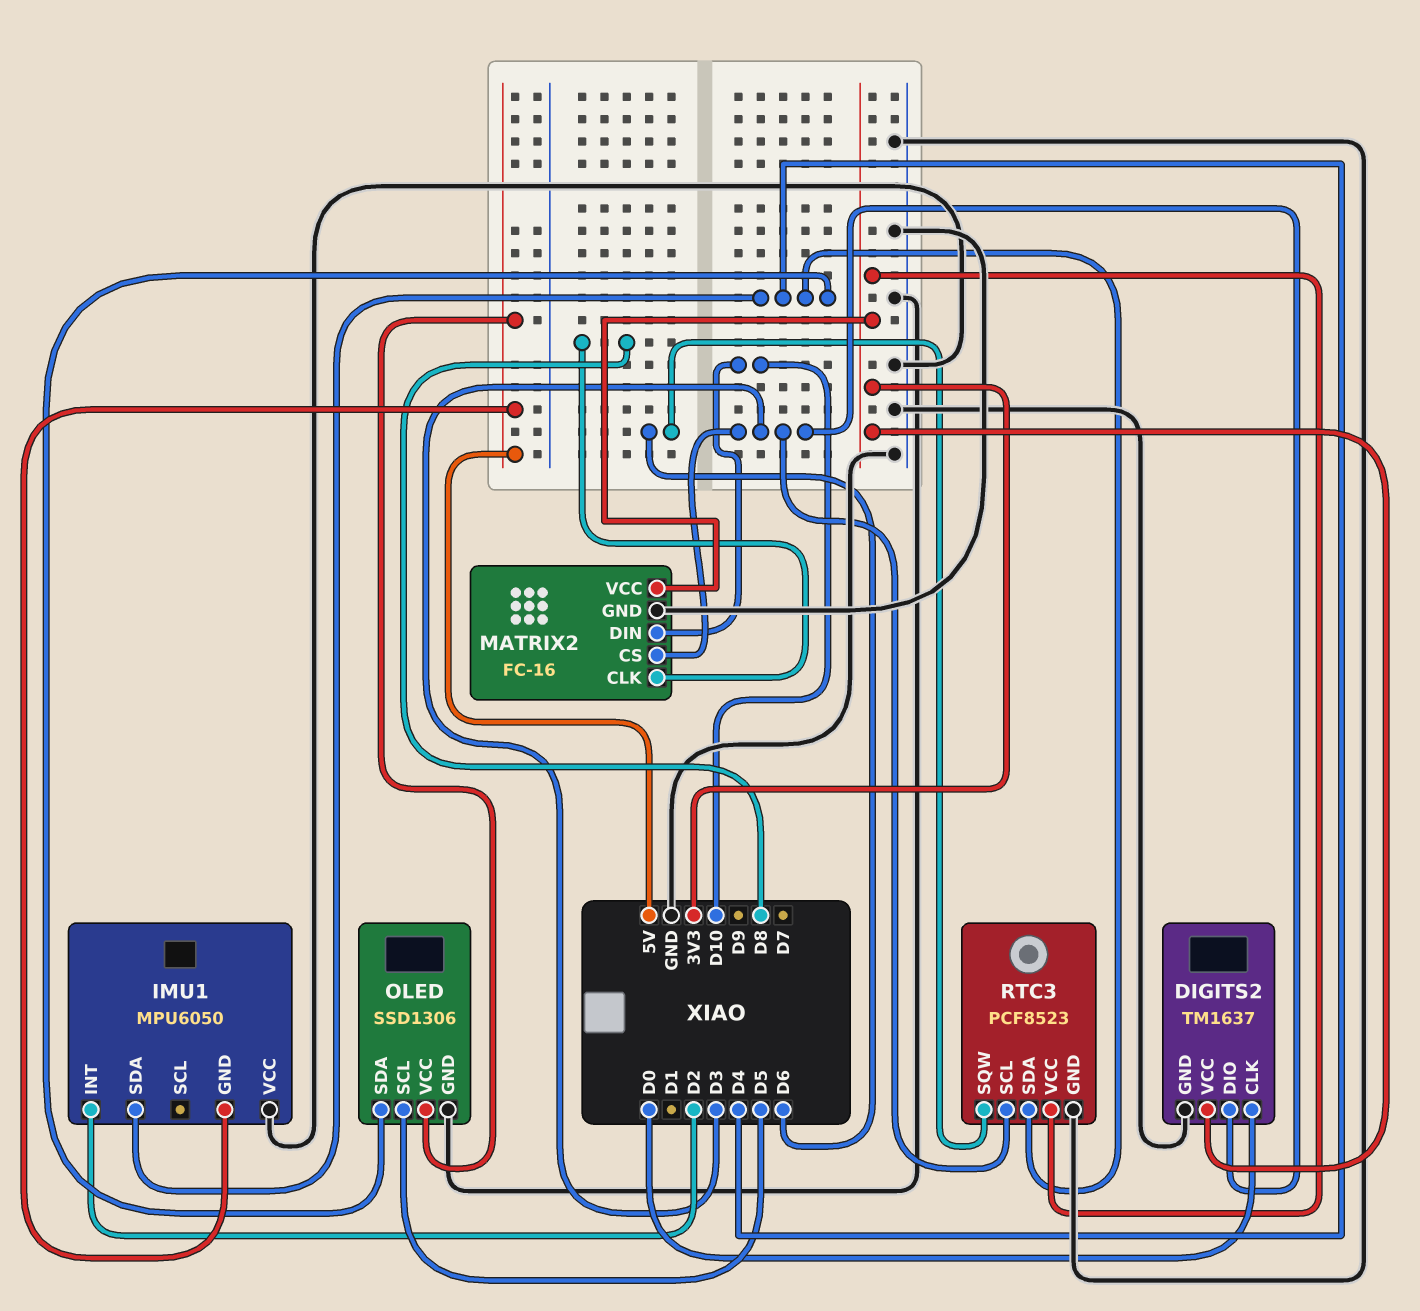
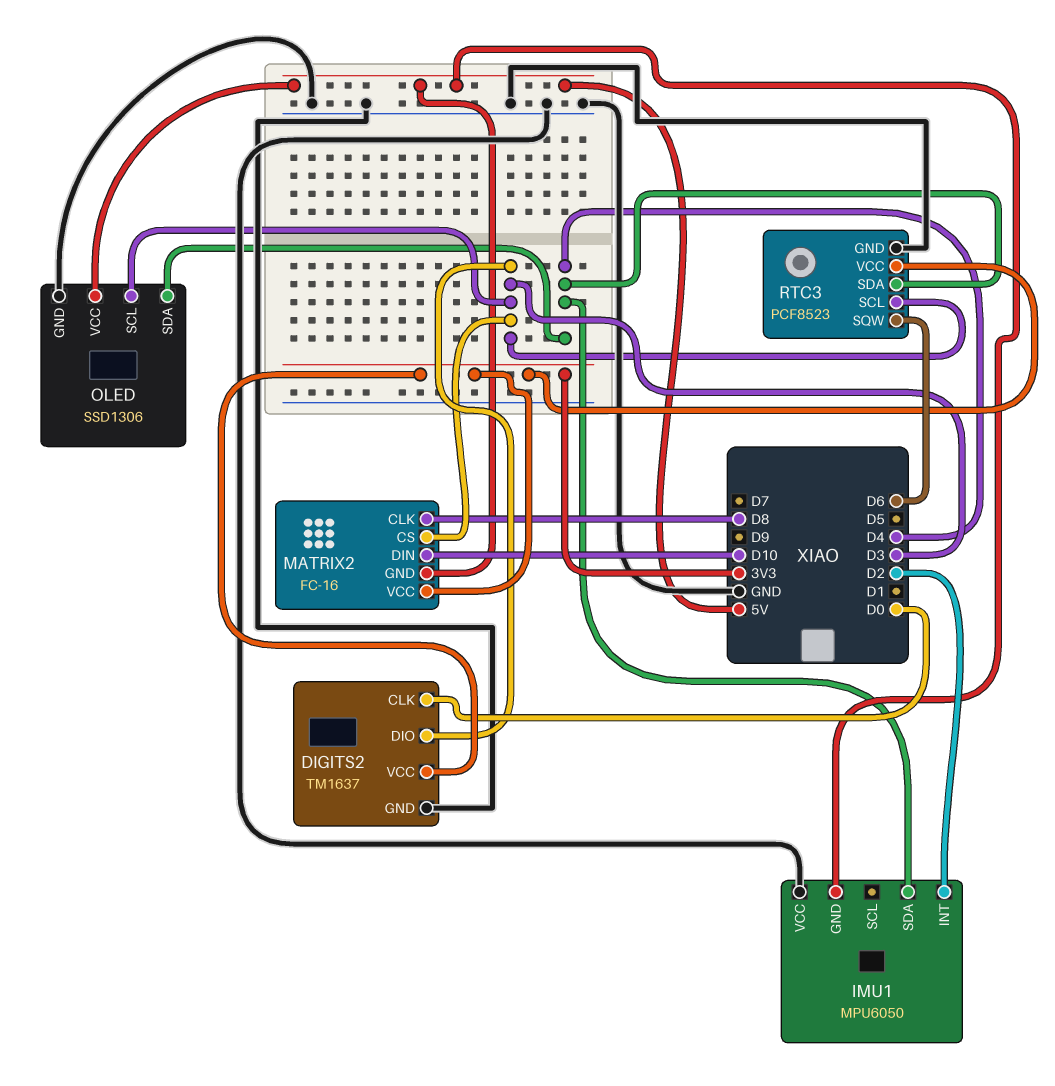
MATRIX2 pin GND: GND -> 5V
OLED pin SCL: D5 -> D3

